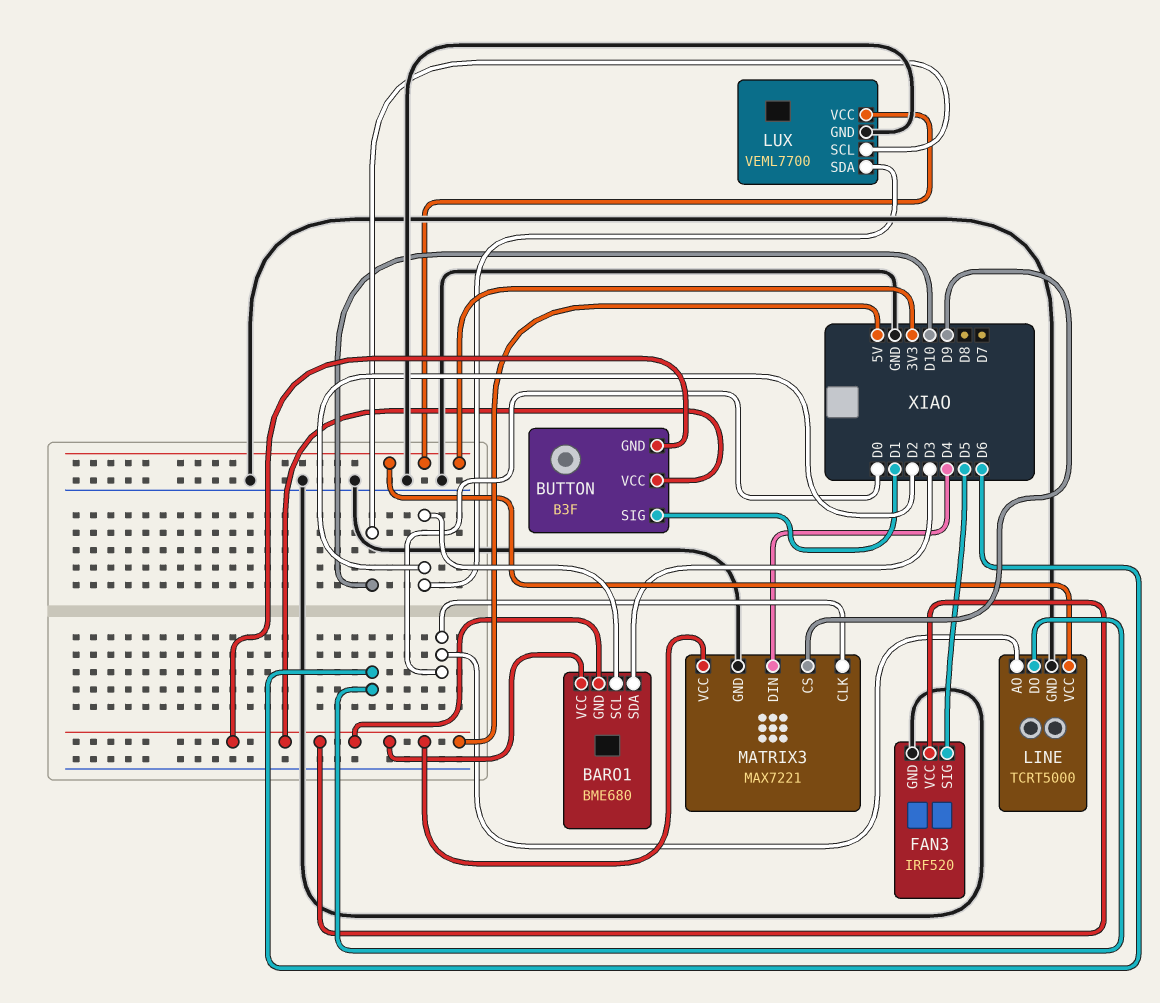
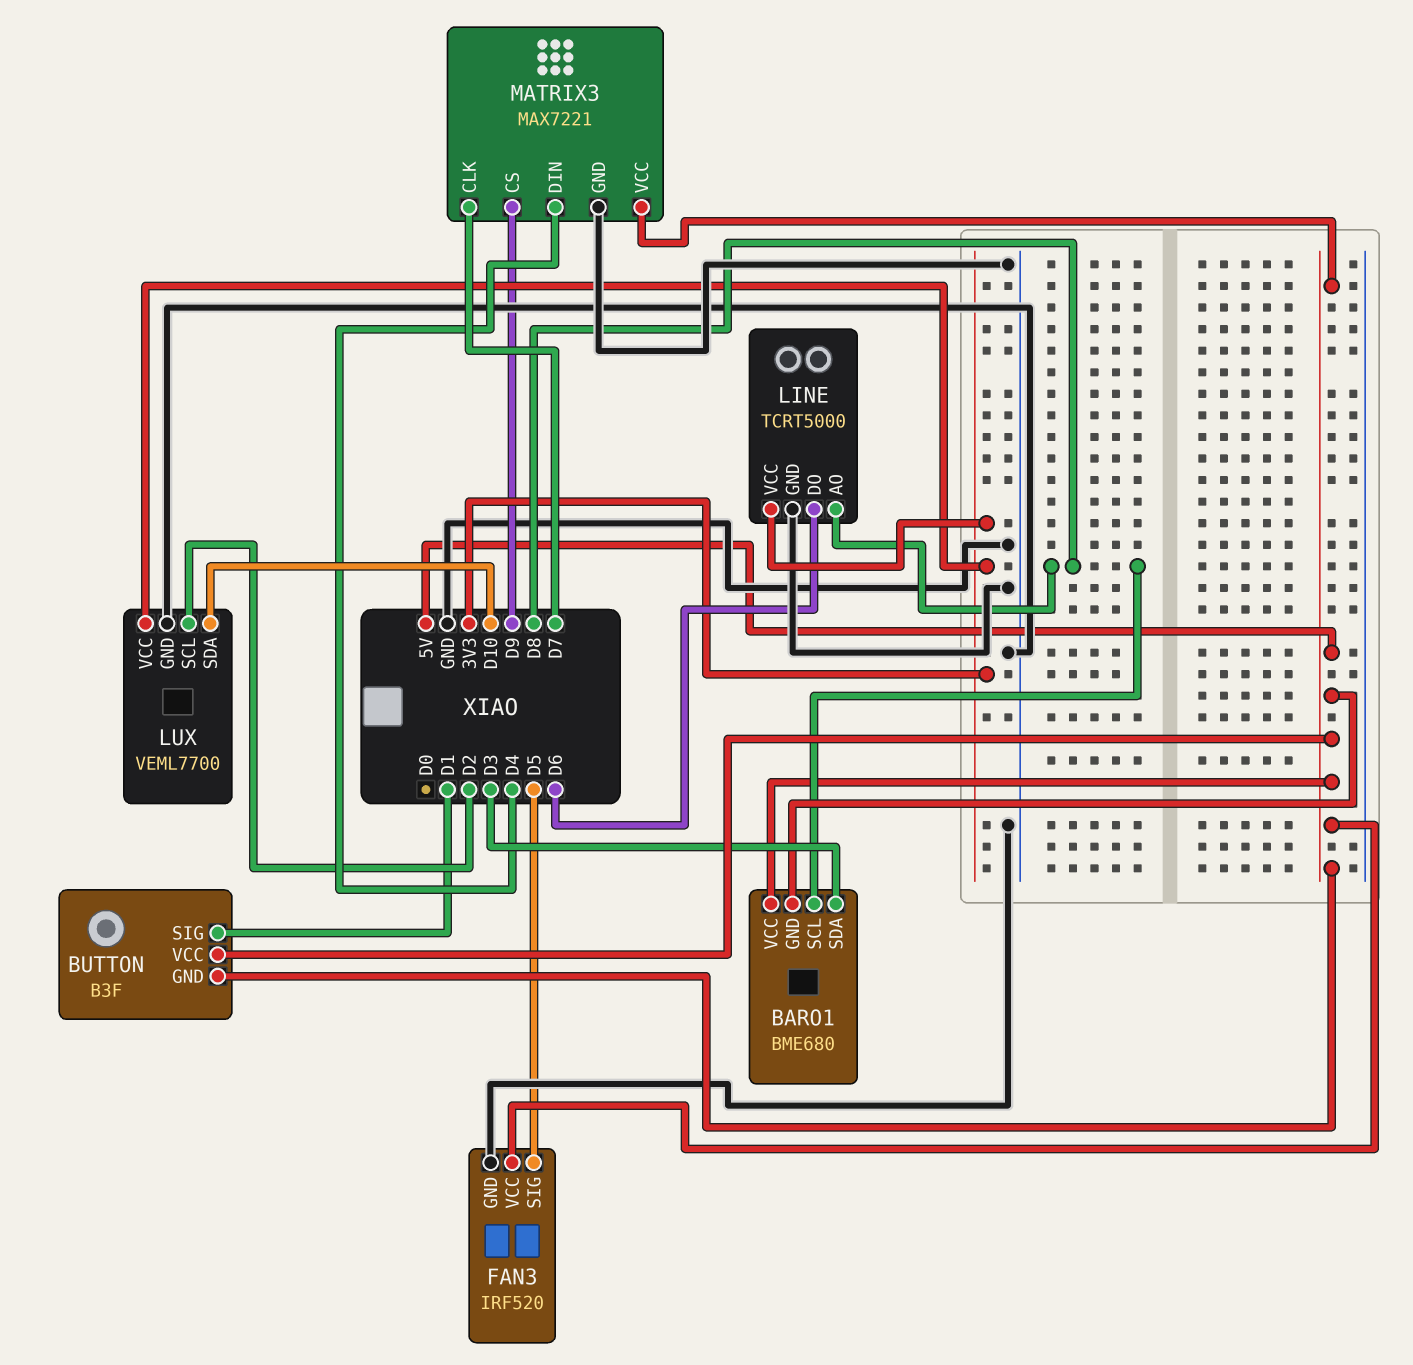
BARO1 pin SCL: D2 -> D8
LINE pin AO: D0 -> D8
LUX pin SCL: D10 -> D2
LUX pin SDA: D2 -> D10
MATRIX3 pin CLK: D0 -> D7

